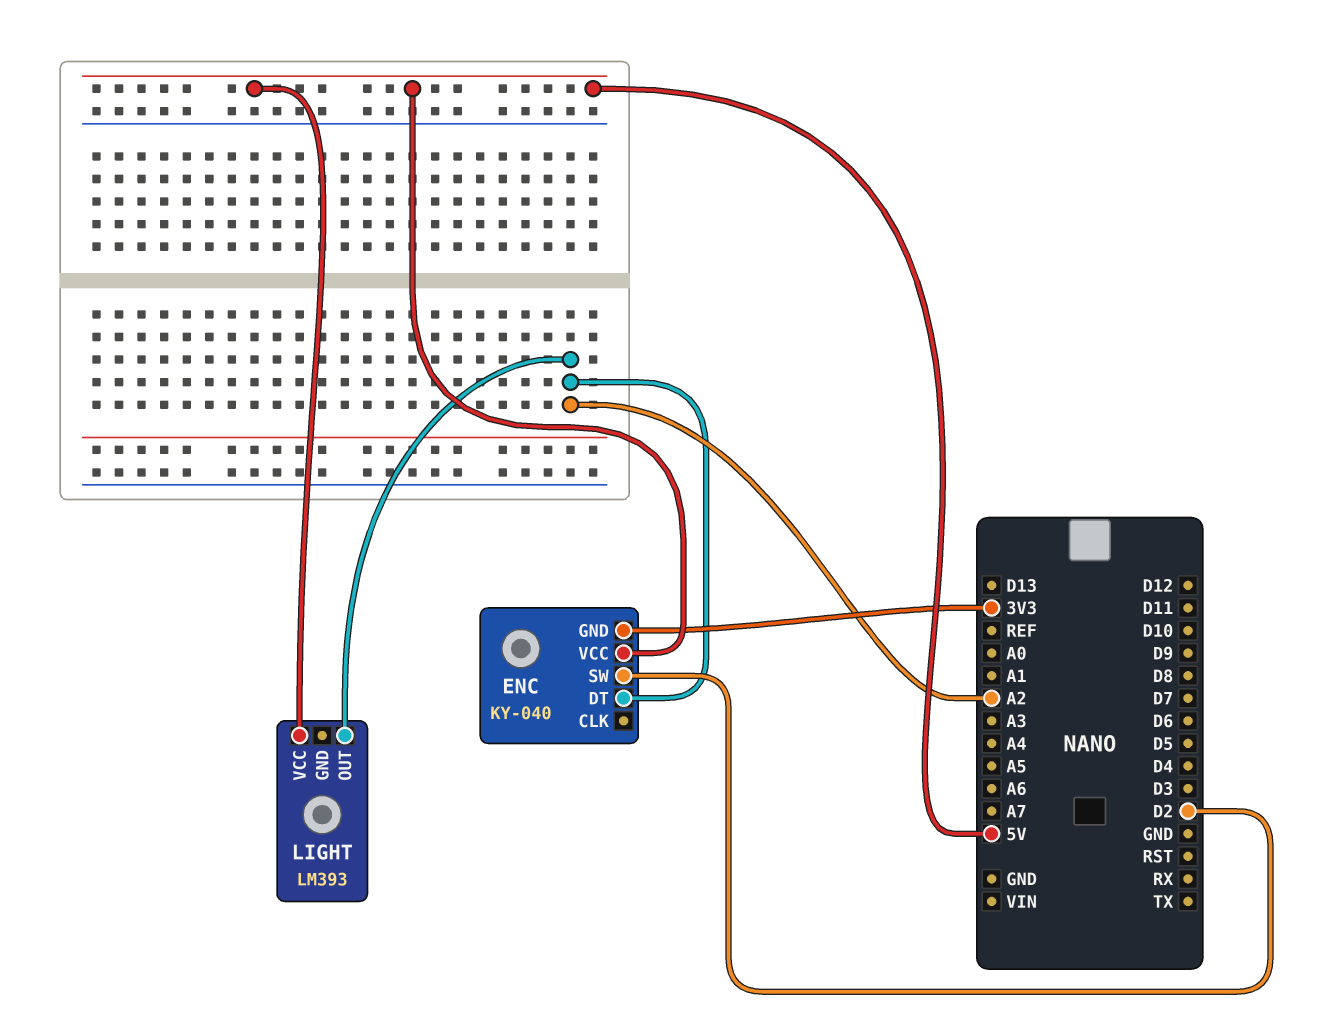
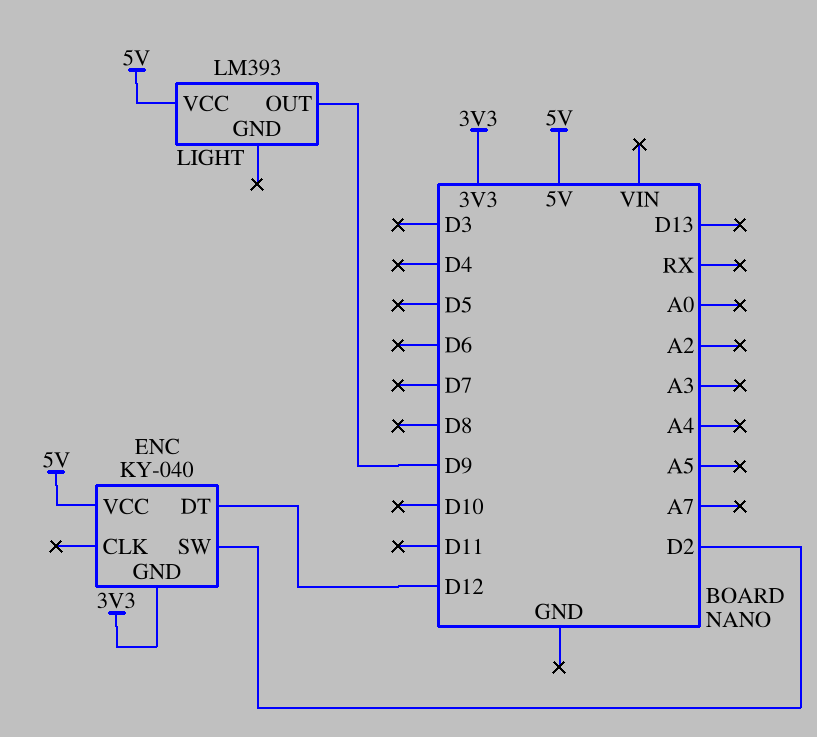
ENC pin DT: A2 -> D12
LIGHT pin OUT: A2 -> D9

